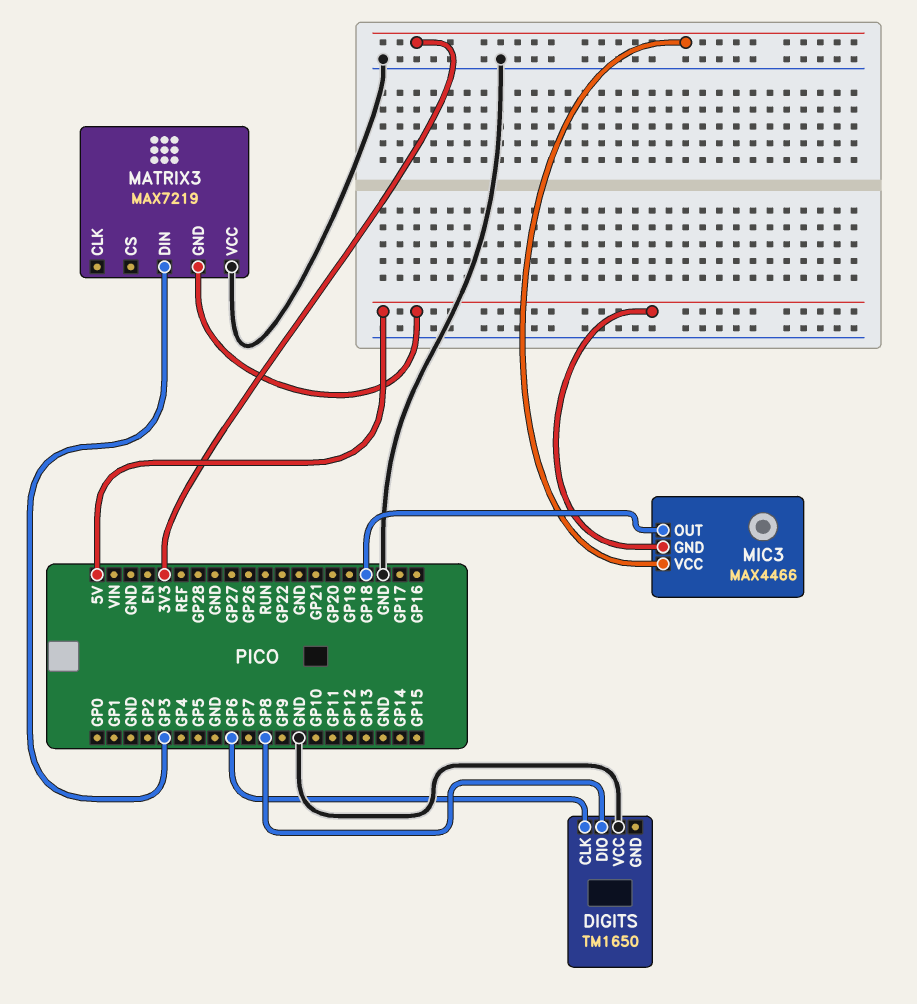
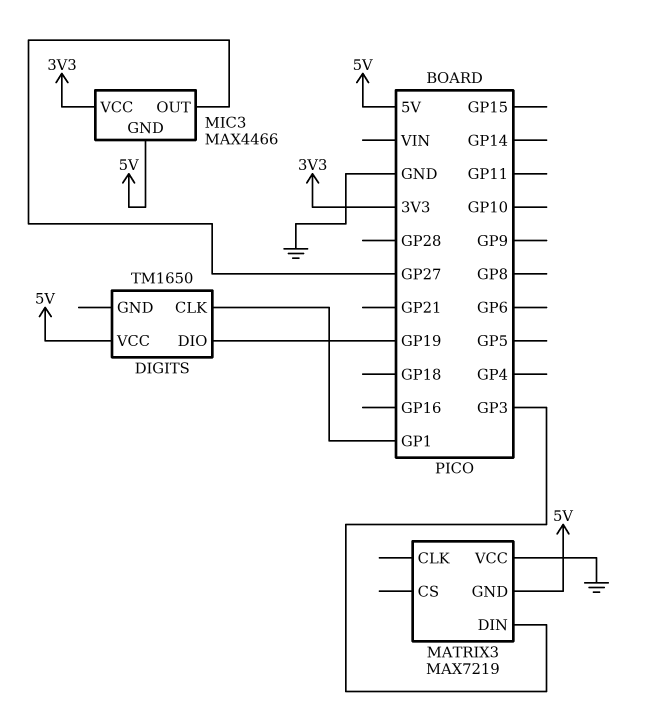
DIGITS pin CLK: GP6 -> GP1
DIGITS pin DIO: GP8 -> GP19
DIGITS pin VCC: GND -> 5V
MIC3 pin OUT: GP18 -> GP27

